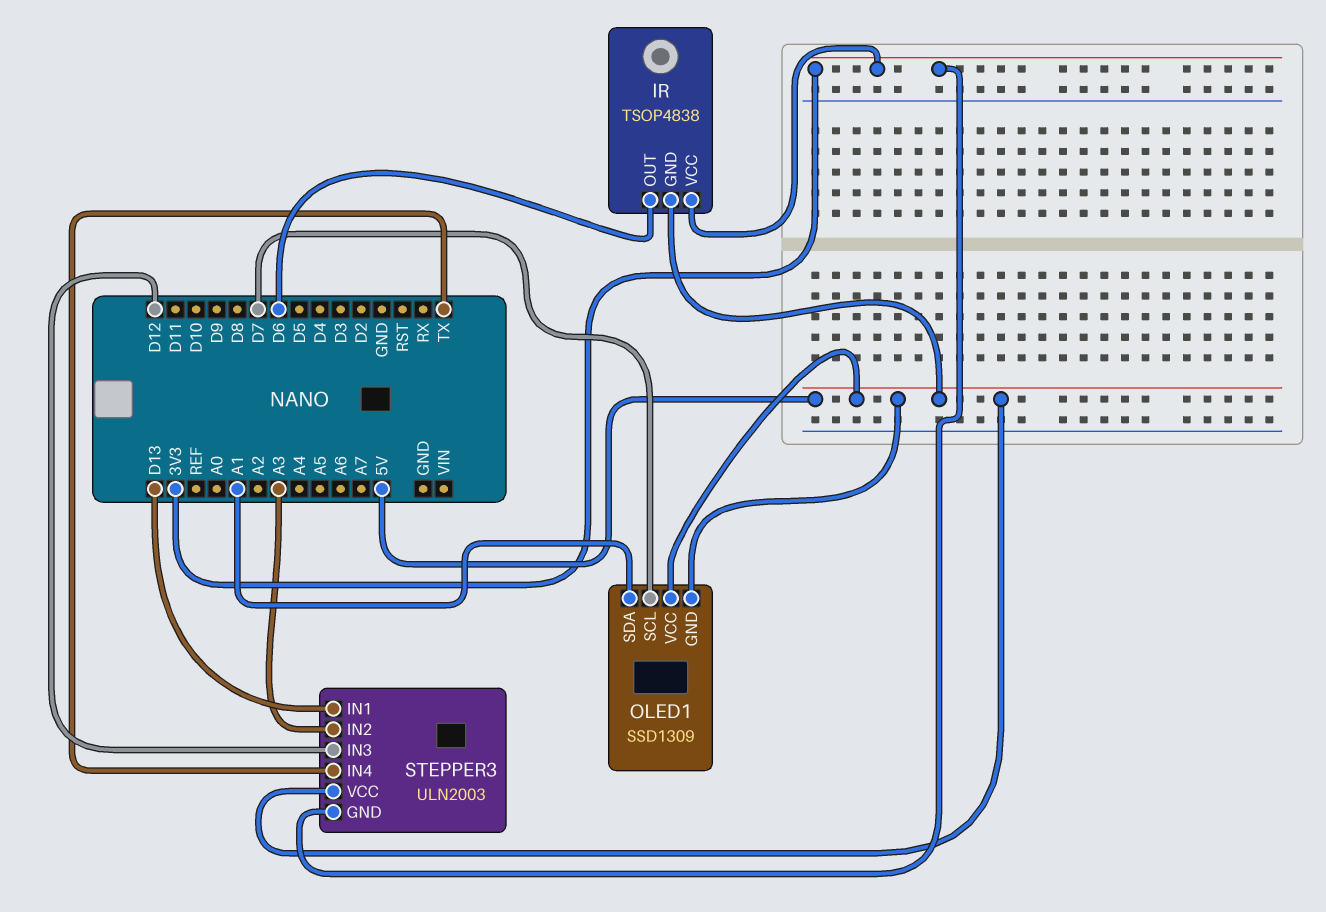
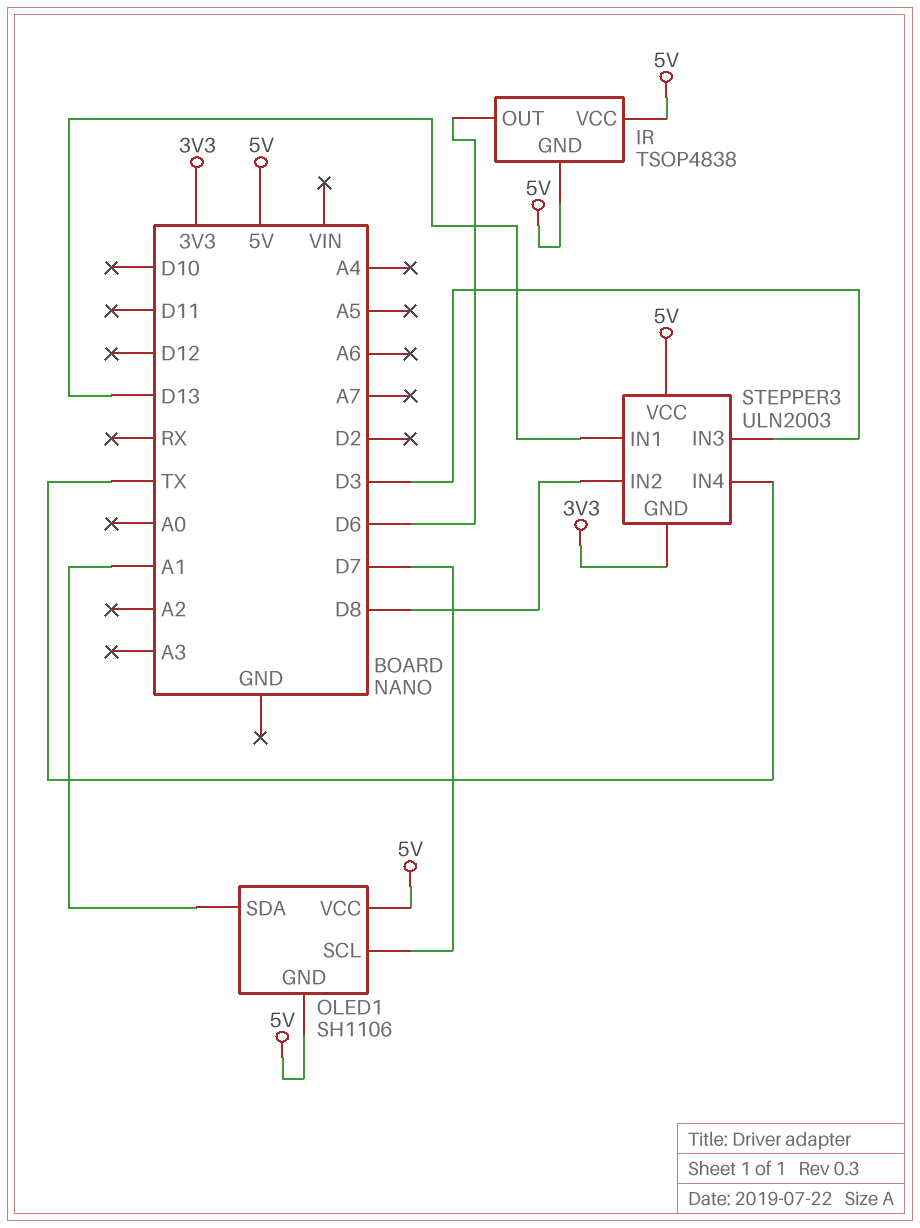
IR pin VCC: 3V3 -> 5V
OLED1: SSD1309 -> SH1106
STEPPER3 pin IN2: A3 -> D8
STEPPER3 pin IN3: D12 -> D3

